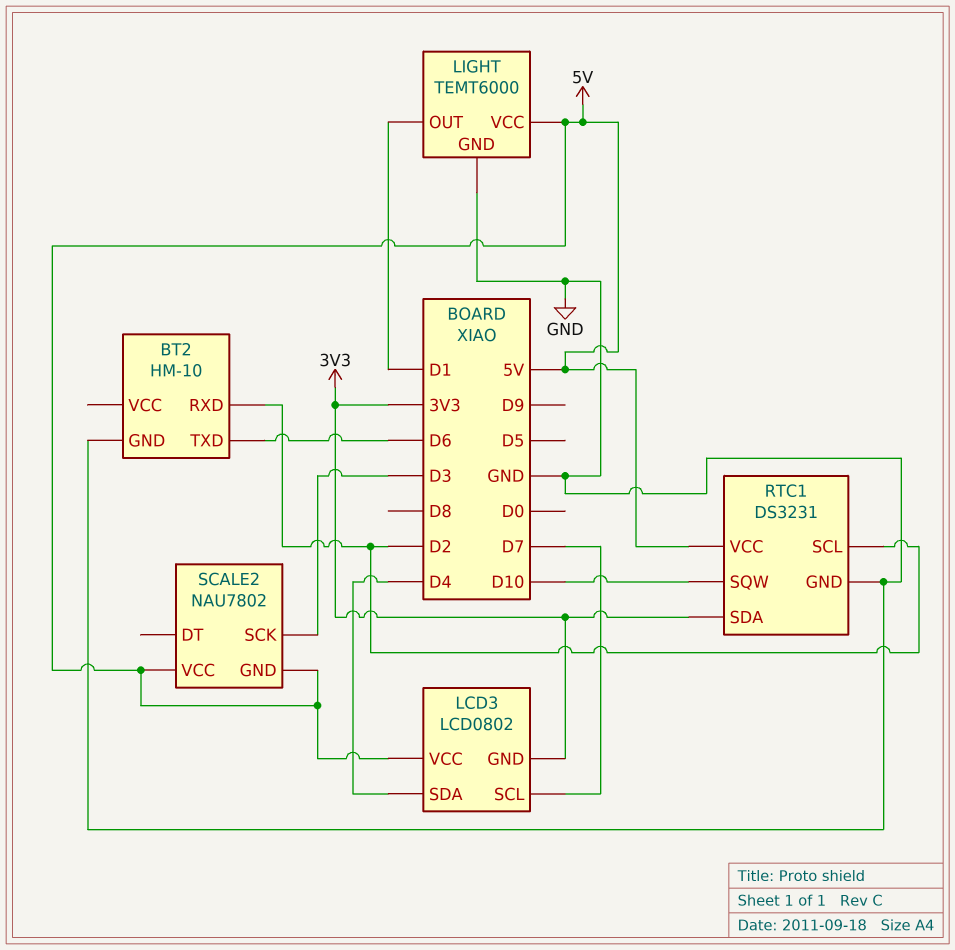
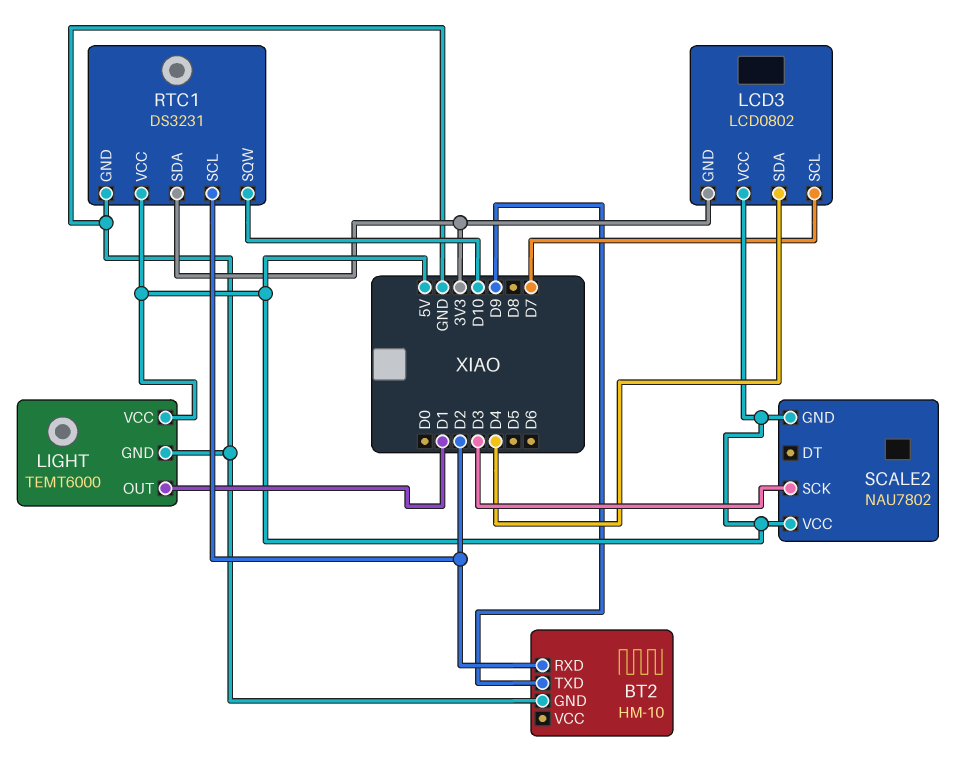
BT2 pin TXD: D6 -> D9

